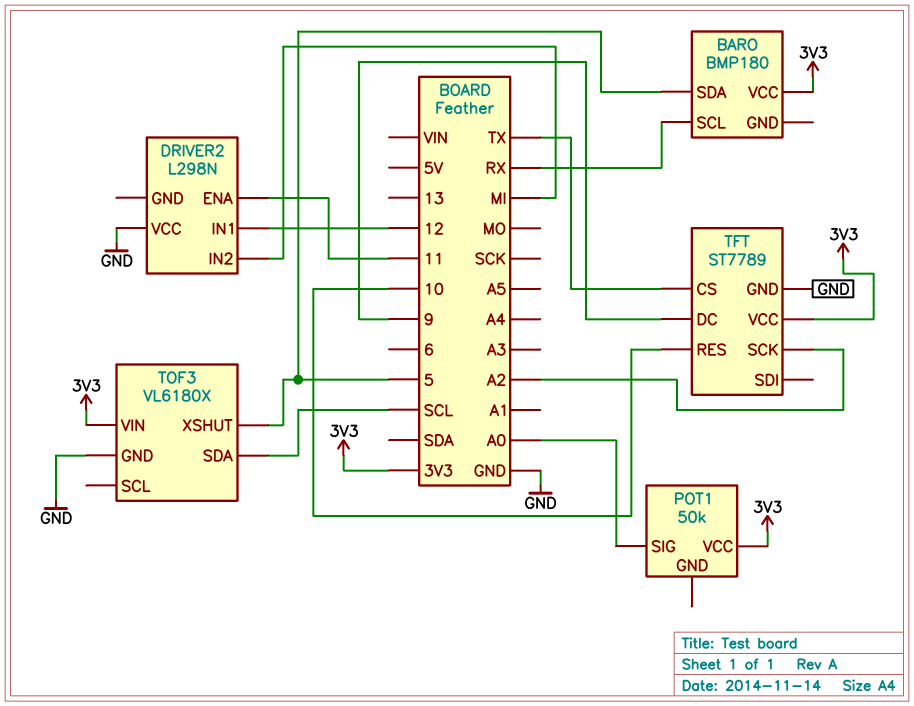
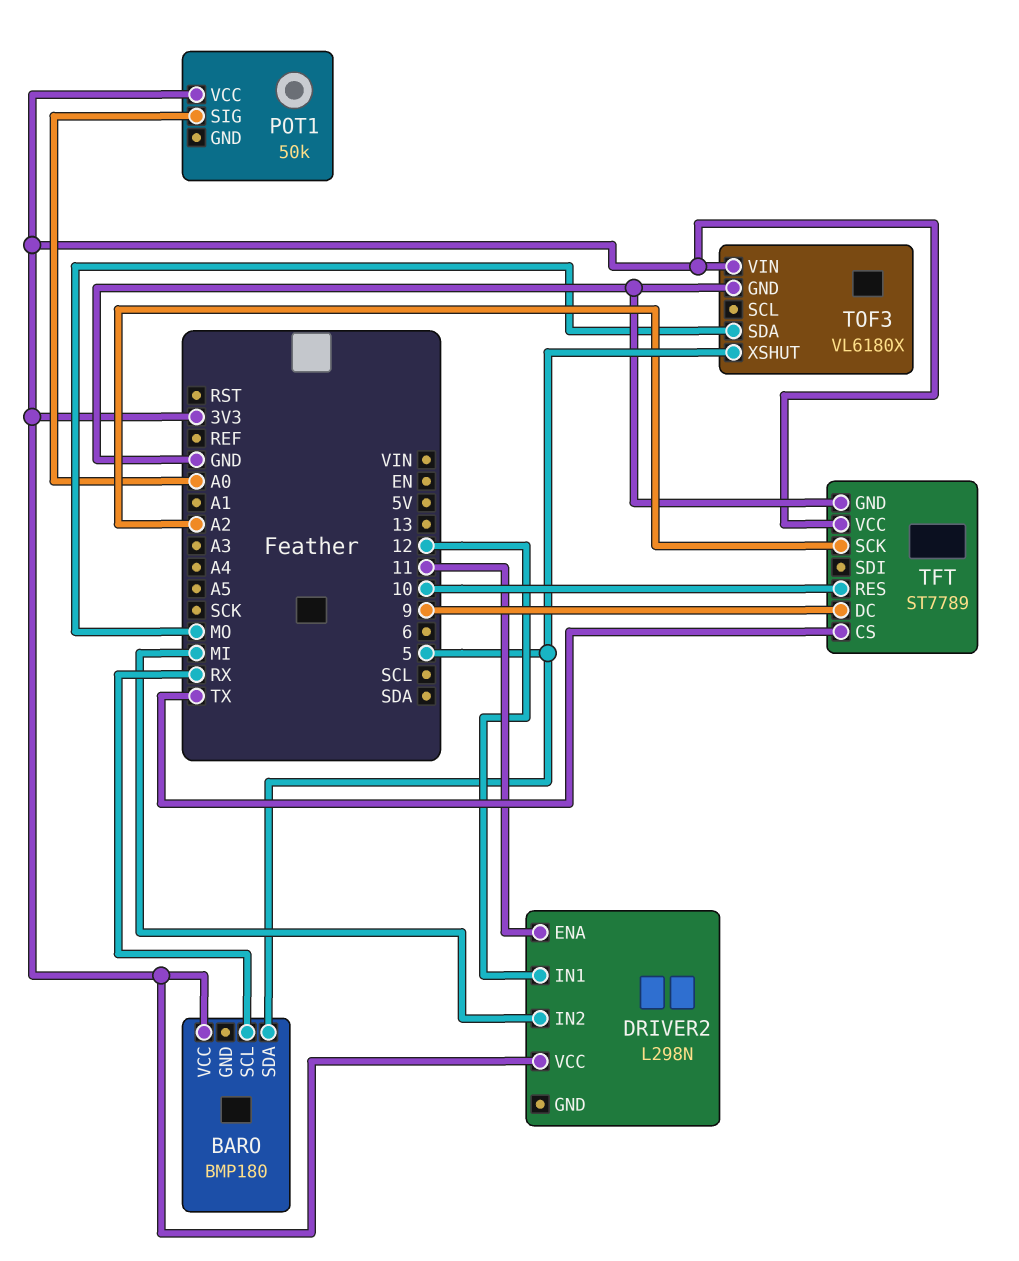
DRIVER2 pin VCC: GND -> 3V3
TOF3 pin SDA: SCL -> MO

